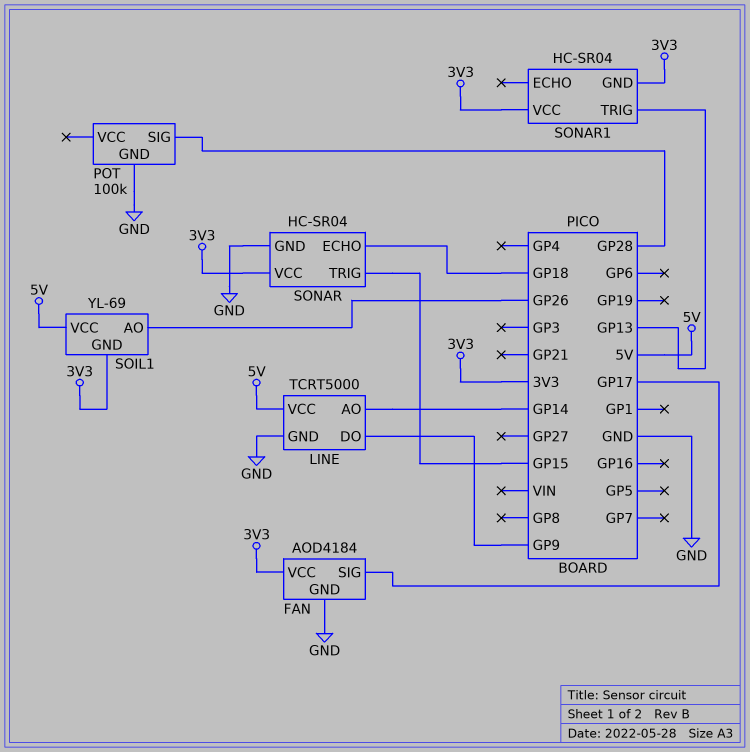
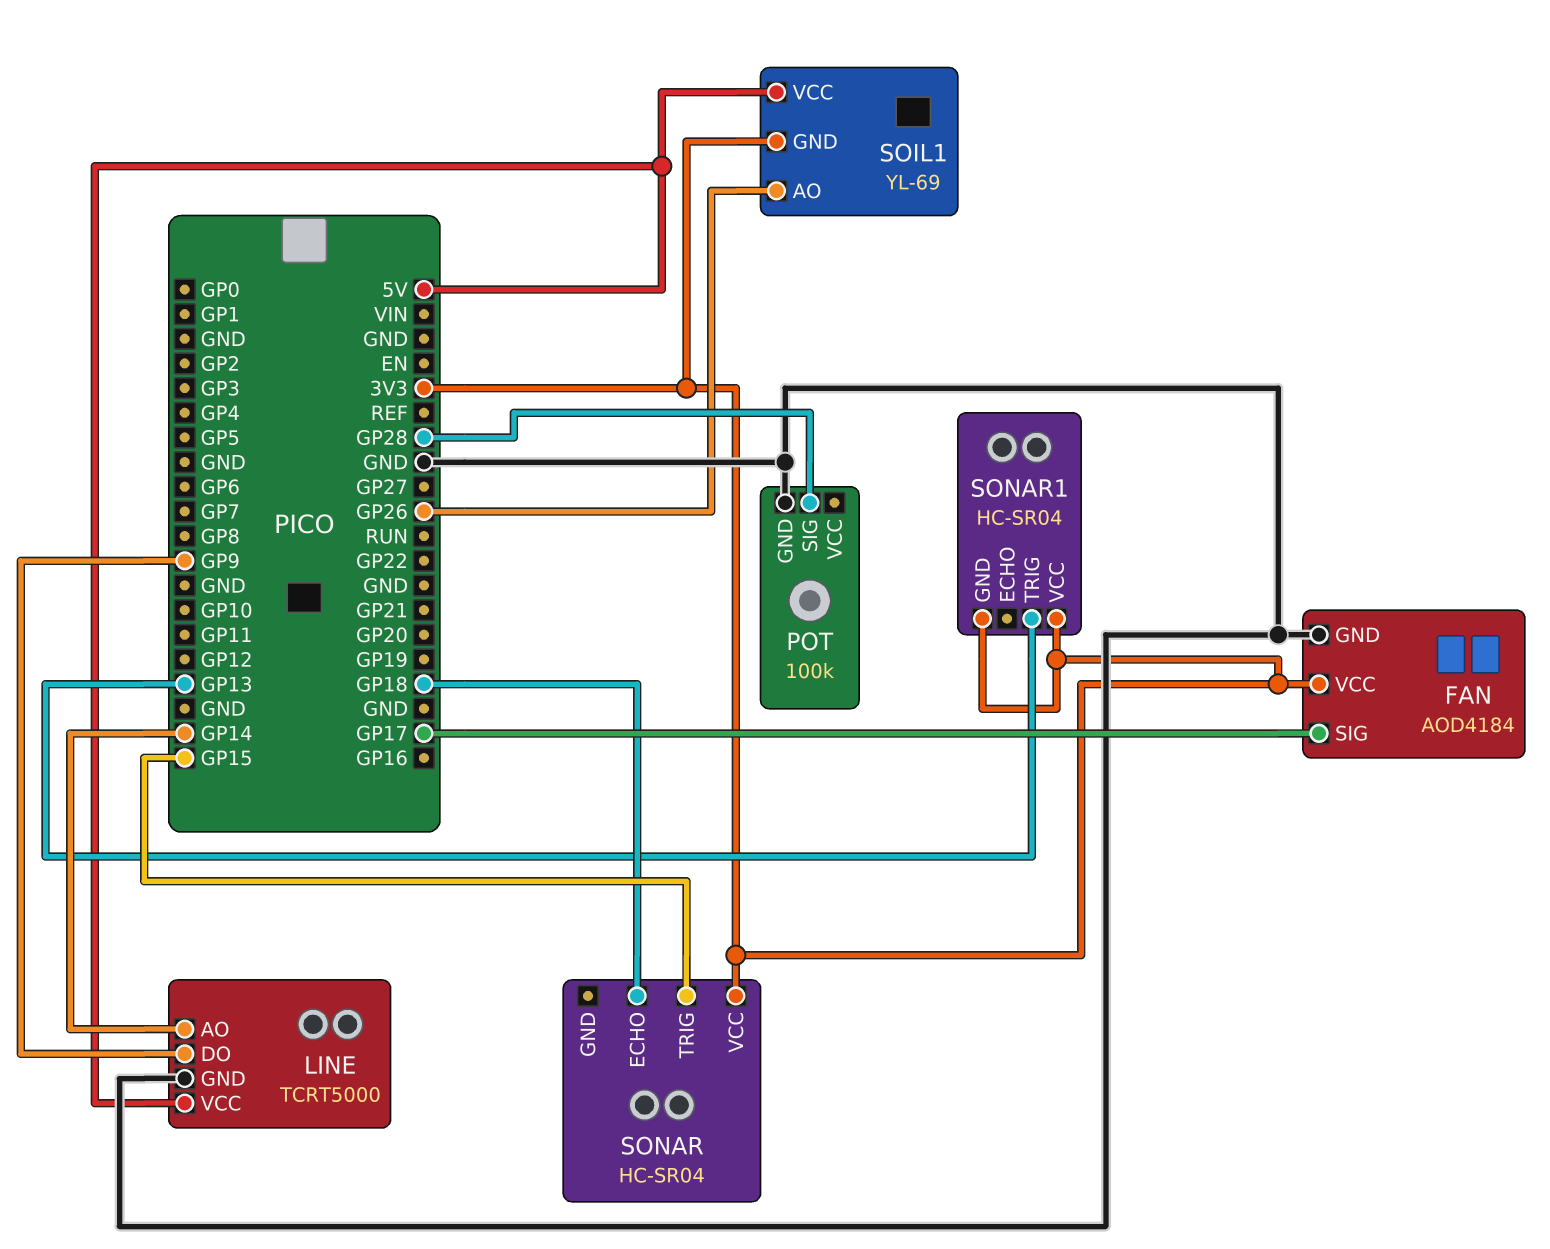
SONAR pin GND: GND -> none

